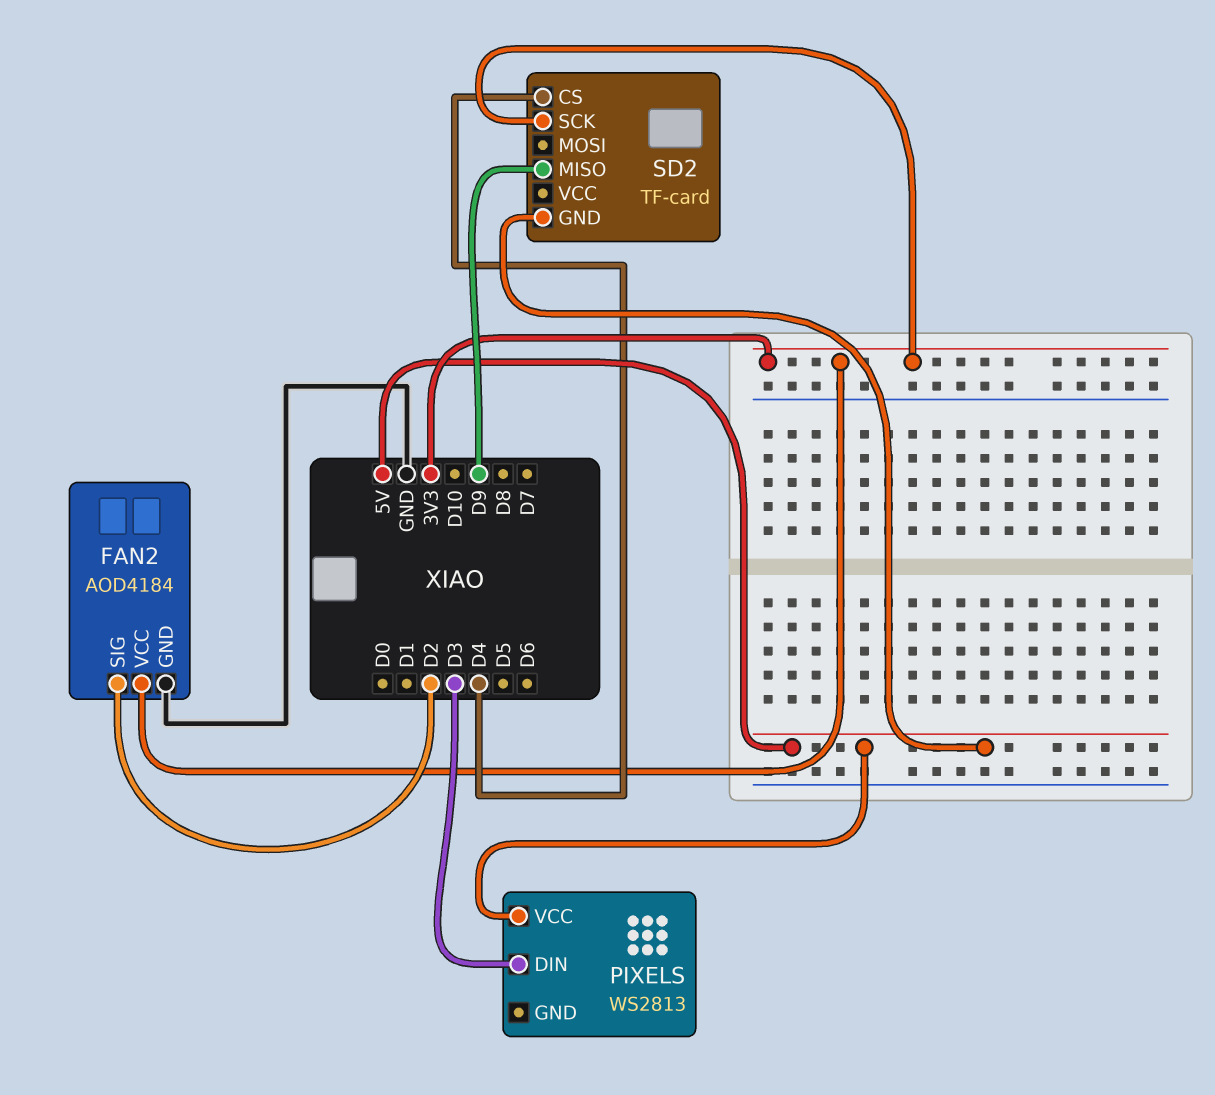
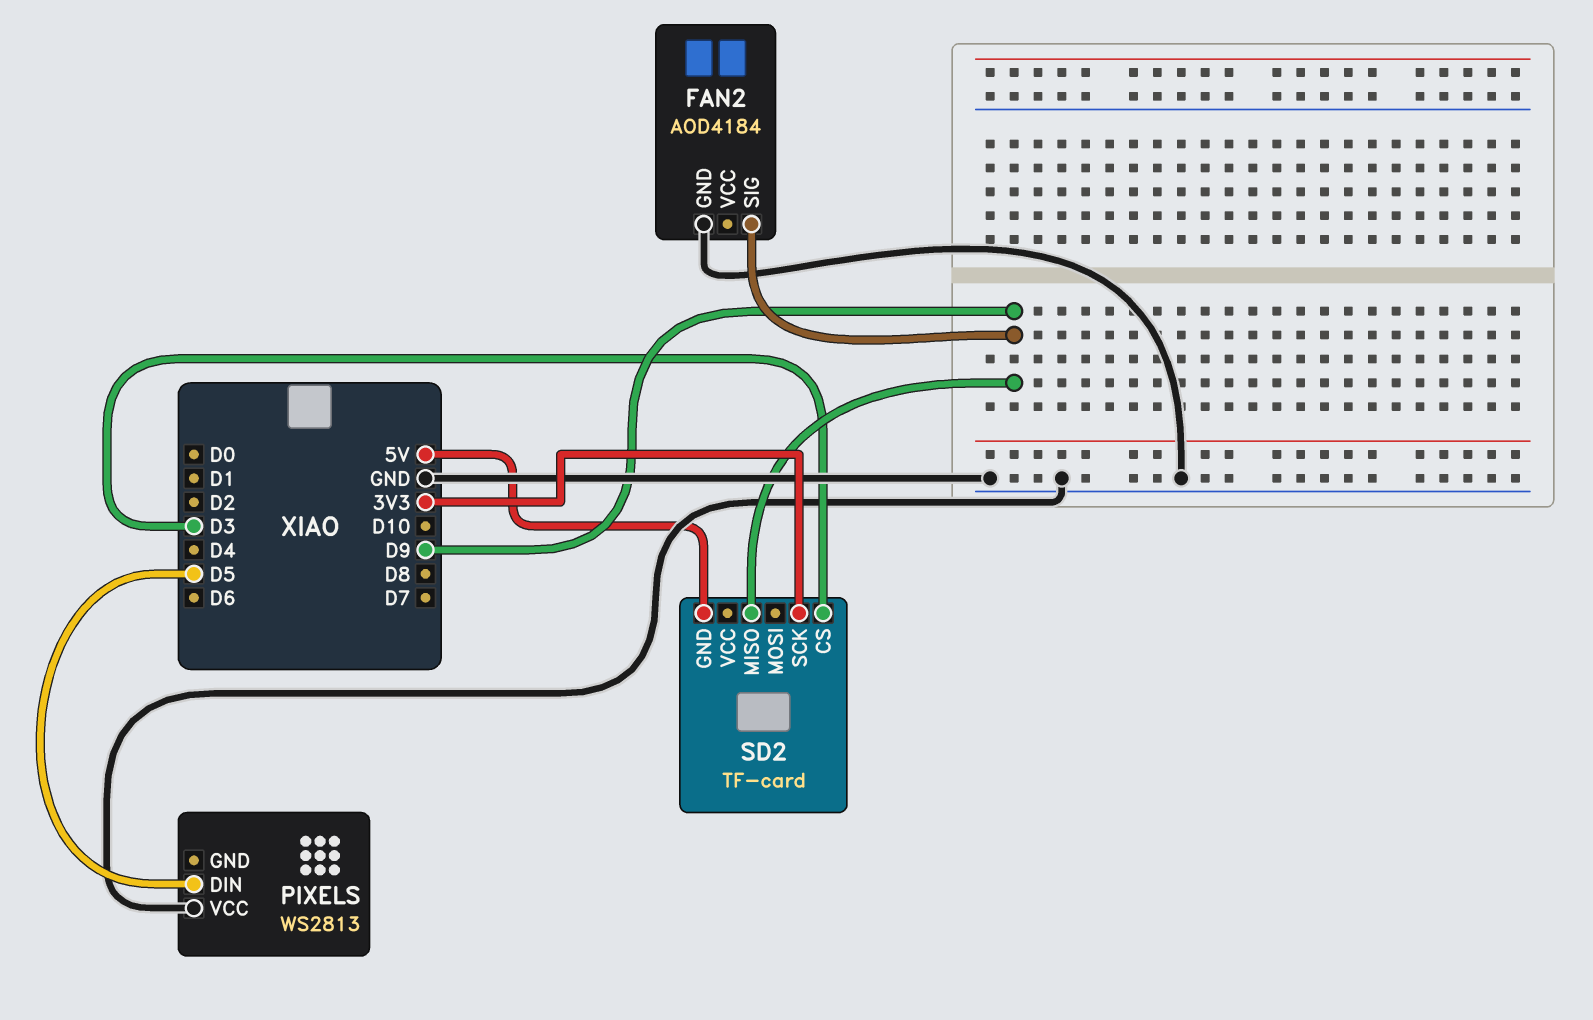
FAN2 pin SIG: D2 -> D9
FAN2 pin VCC: 3V3 -> none
PIXELS pin DIN: D3 -> D5
PIXELS pin VCC: 5V -> GND
SD2 pin CS: D4 -> D3

